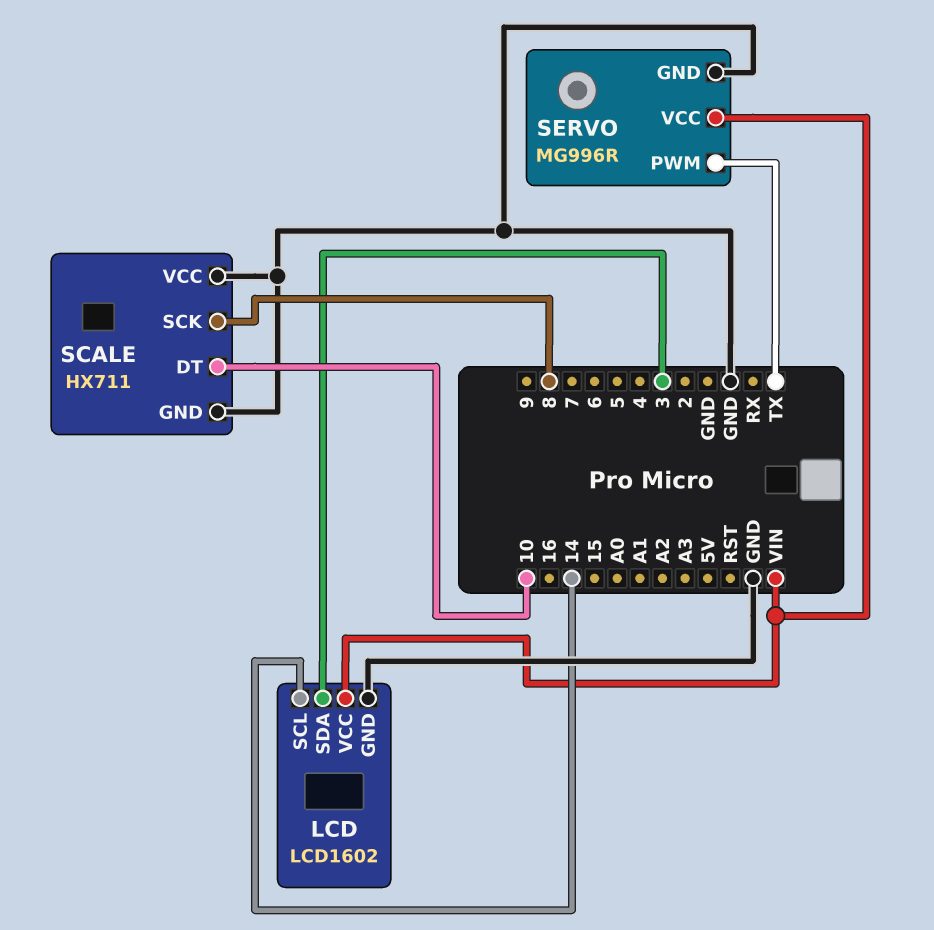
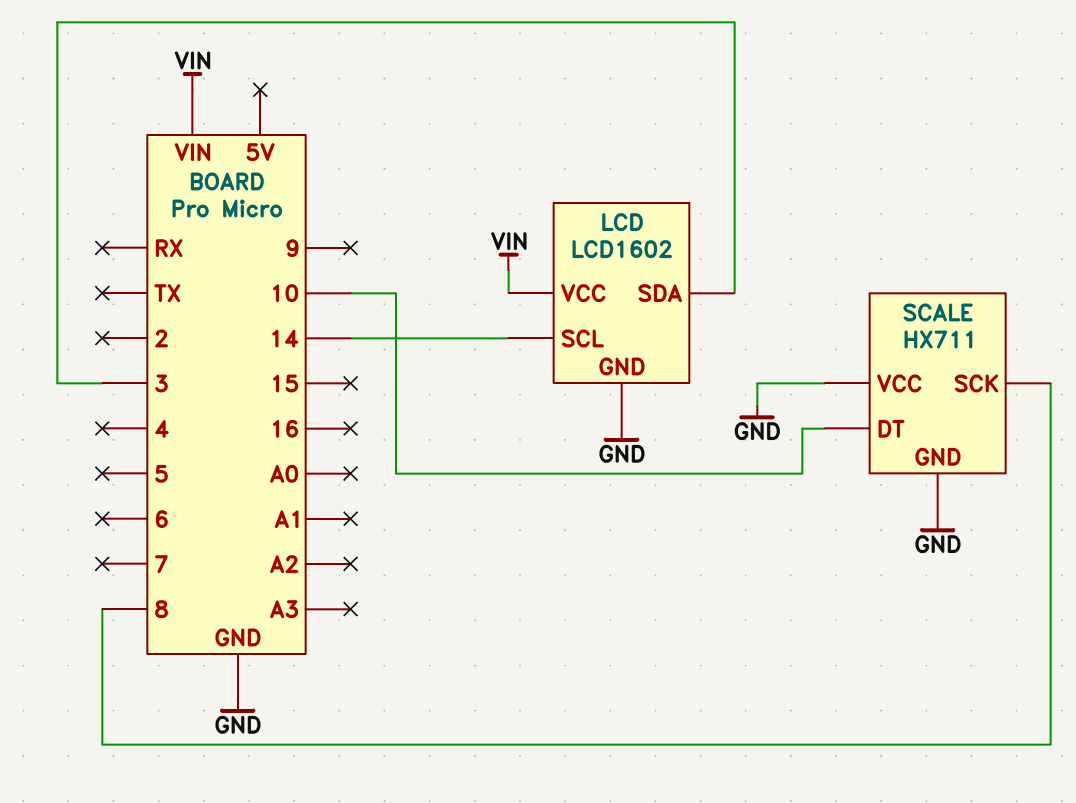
SERVO: MG996R -> none
SERVO pin GND: GND -> none
SERVO pin PWM: TX -> none
SERVO pin VCC: VIN -> none

